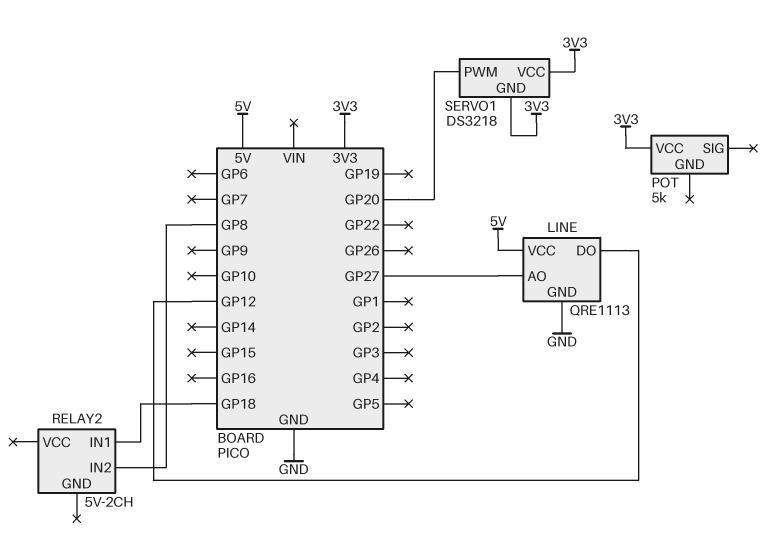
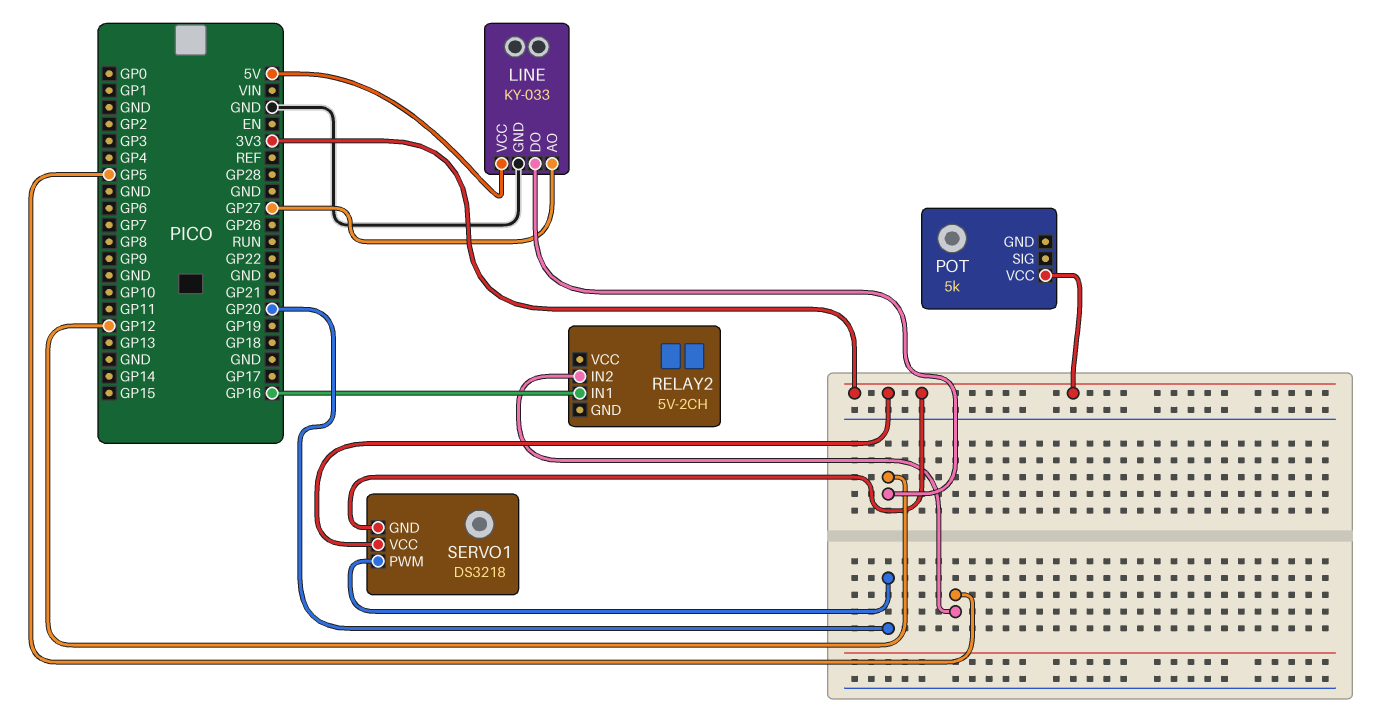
LINE: QRE1113 -> KY-033
RELAY2 pin IN1: GP18 -> GP16
RELAY2 pin IN2: GP8 -> GP5

